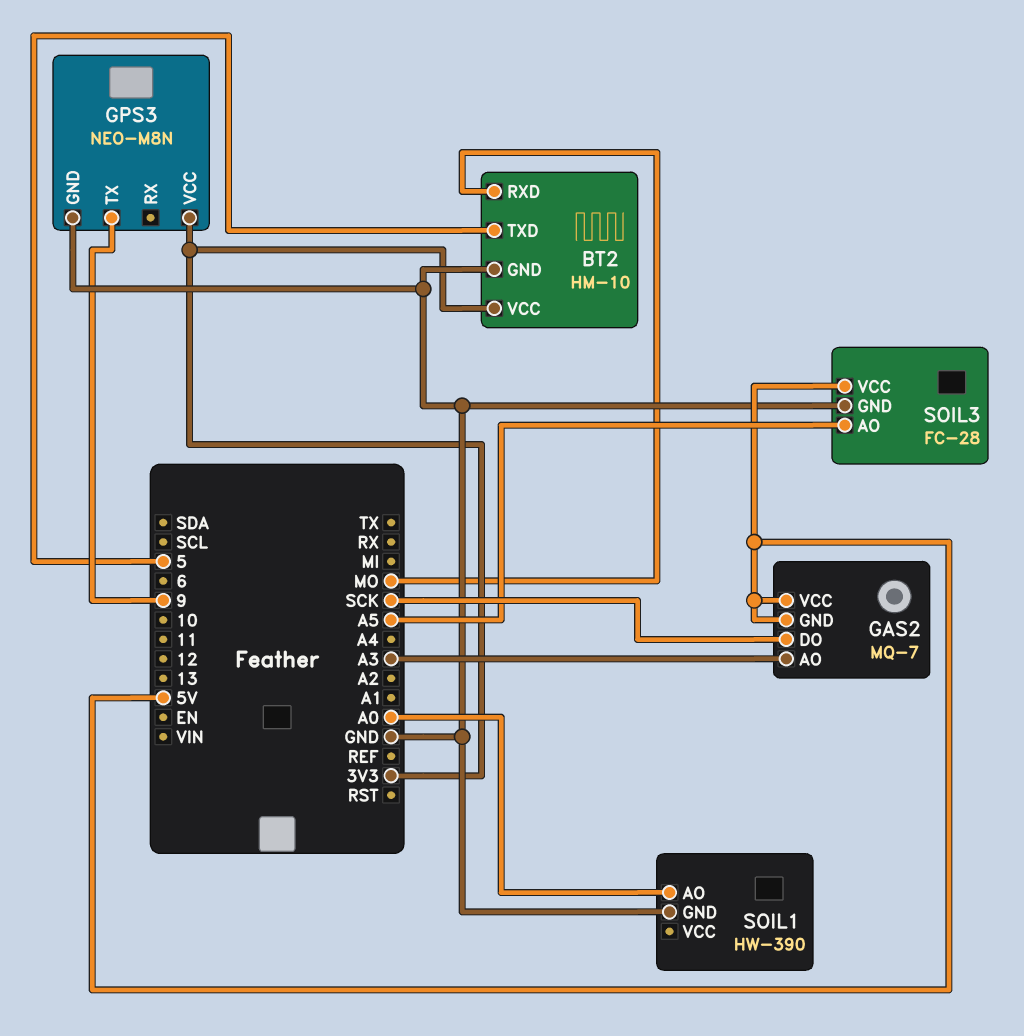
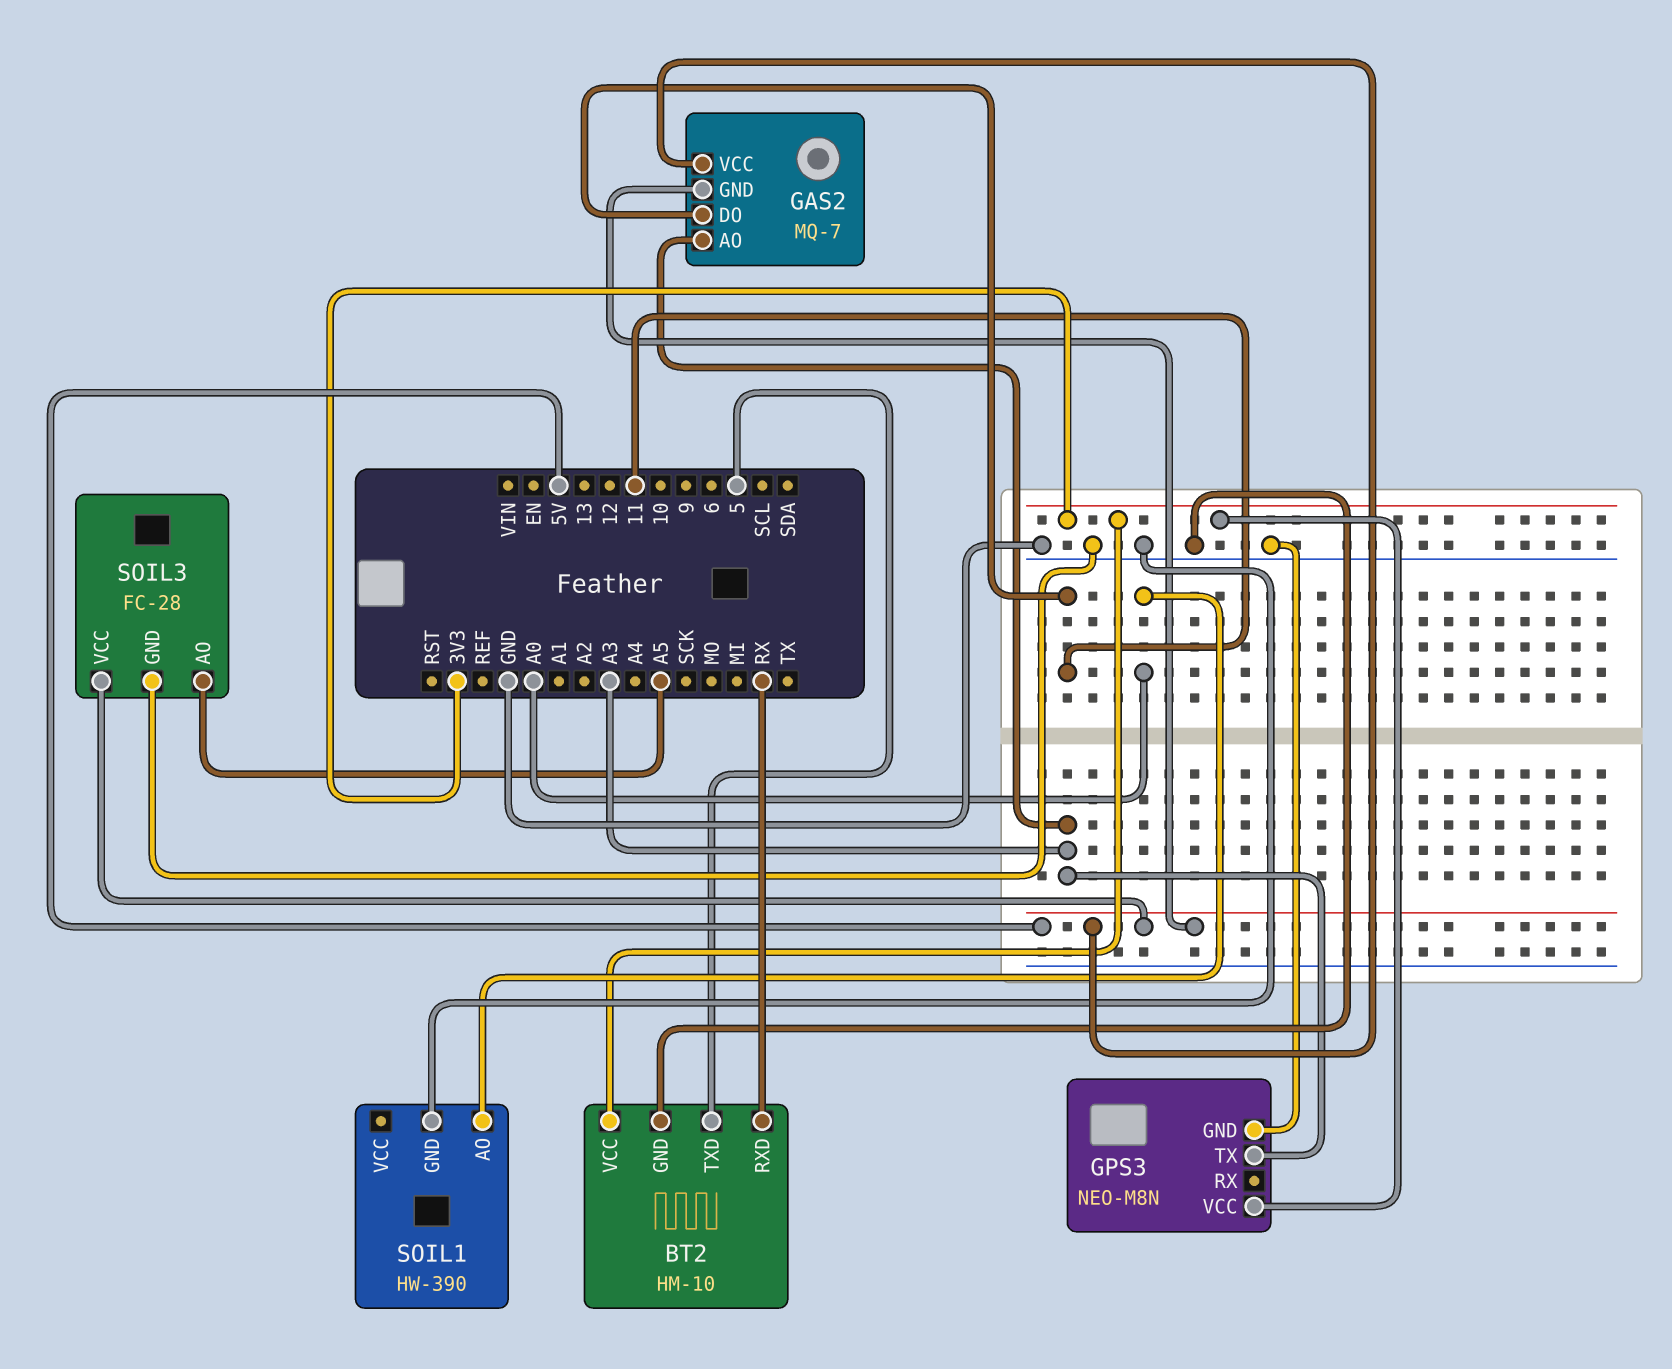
BT2 pin RXD: MO -> RX
GAS2 pin DO: SCK -> 11
GPS3 pin TX: 9 -> A3

